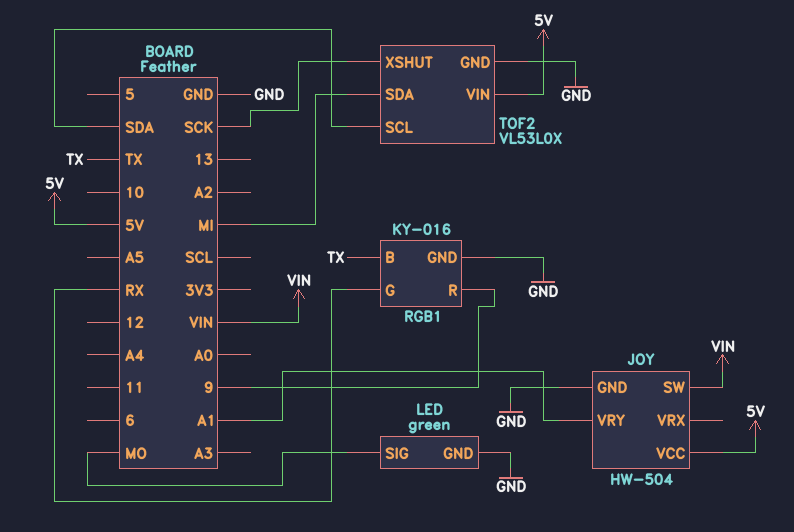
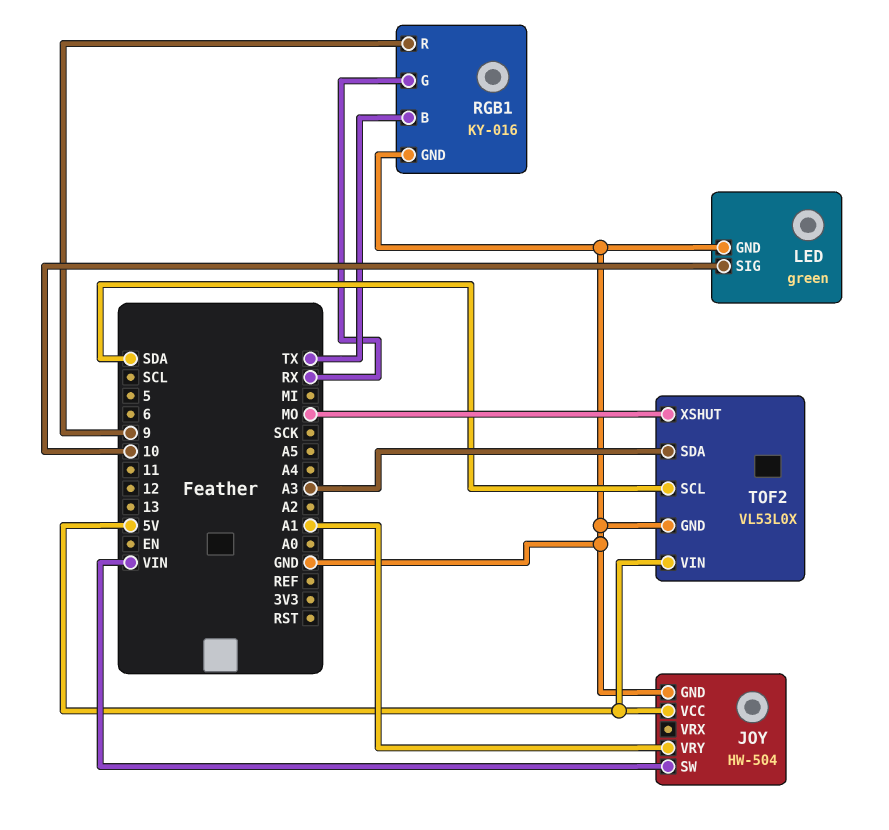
LED pin SIG: MO -> 10
TOF2 pin SDA: MI -> A3
TOF2 pin XSHUT: SCK -> MO

